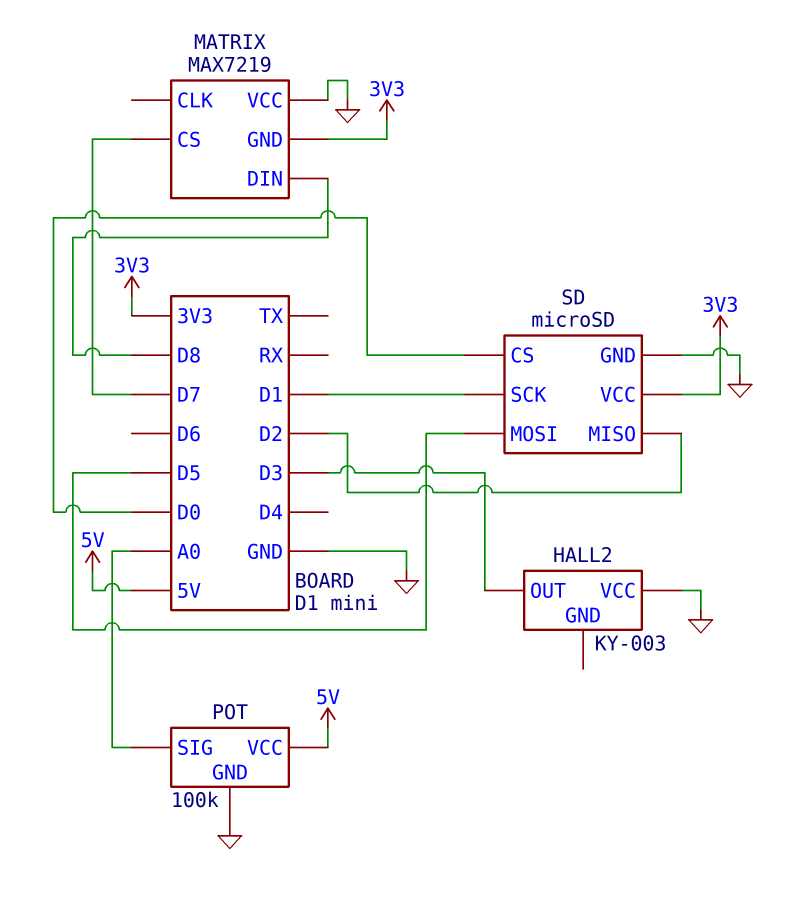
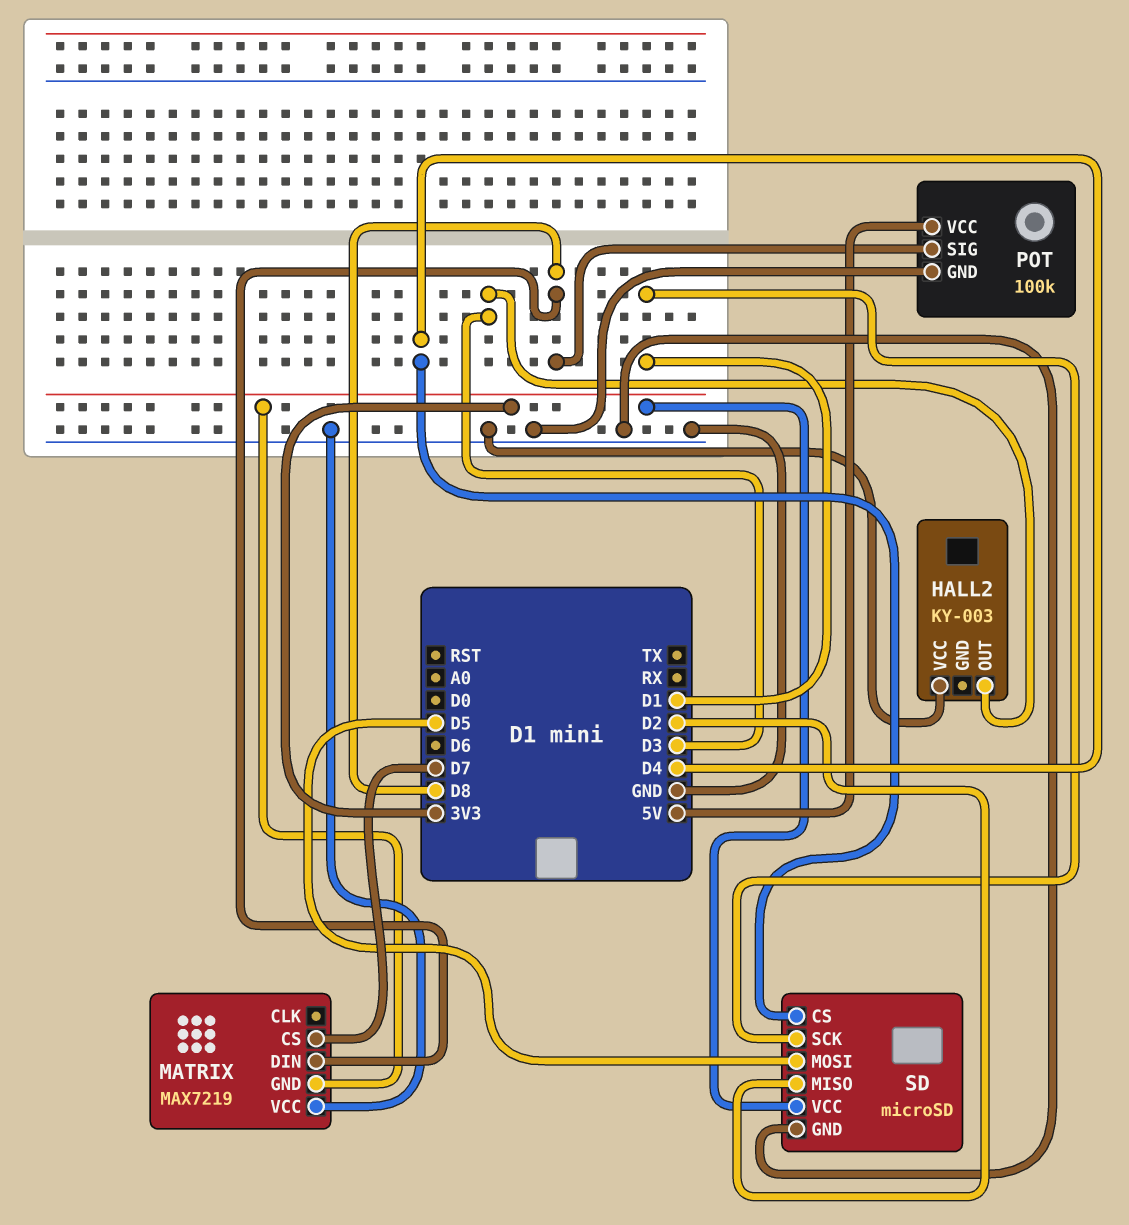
POT pin SIG: A0 -> D8
SD pin CS: D0 -> D4

